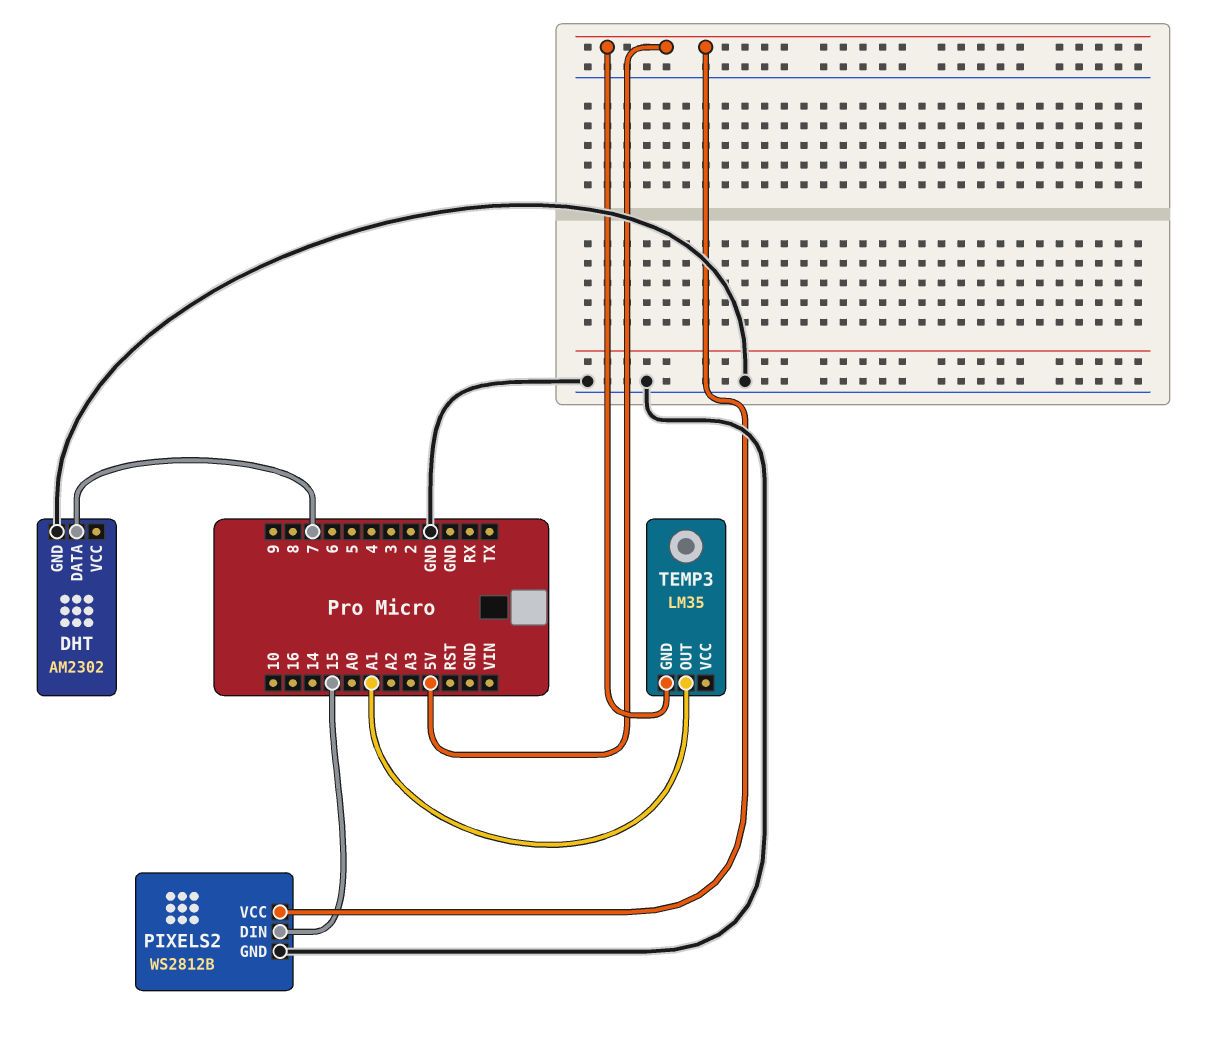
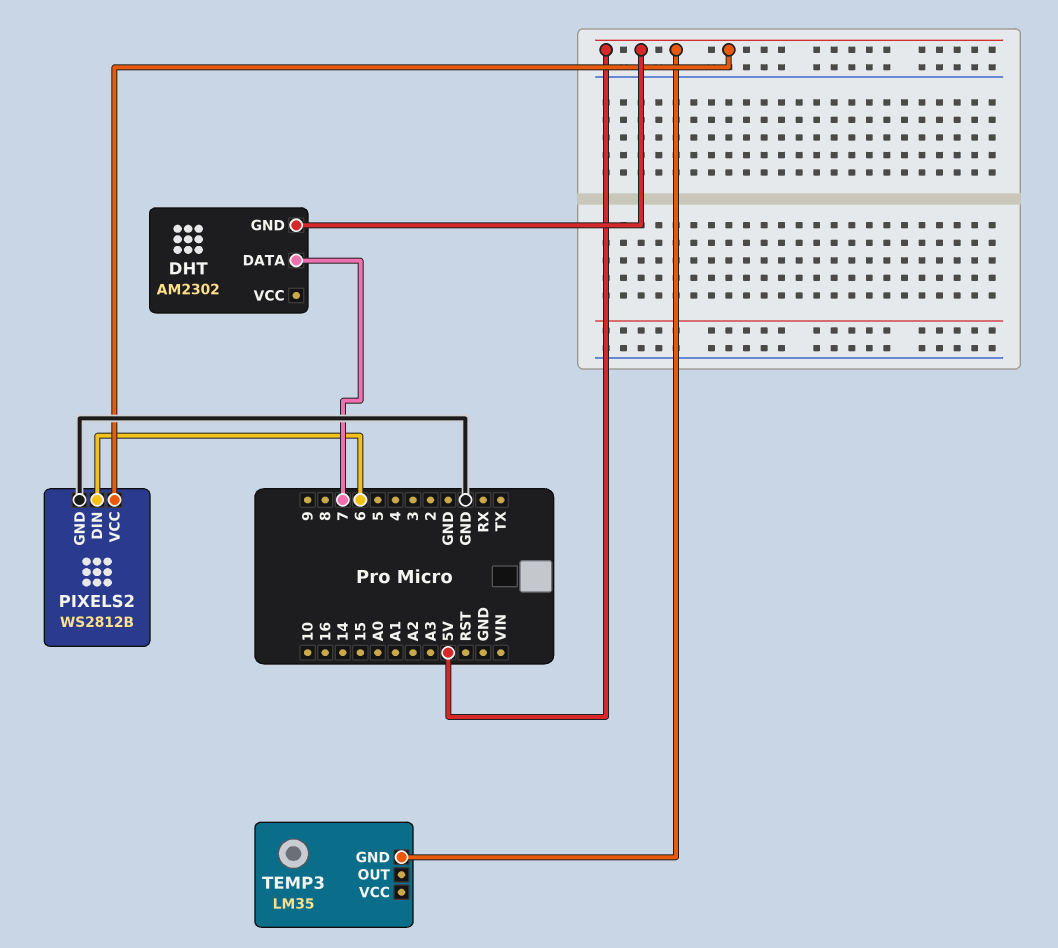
DHT pin GND: GND -> 5V
PIXELS2 pin DIN: 15 -> 6
TEMP3 pin OUT: A1 -> none

